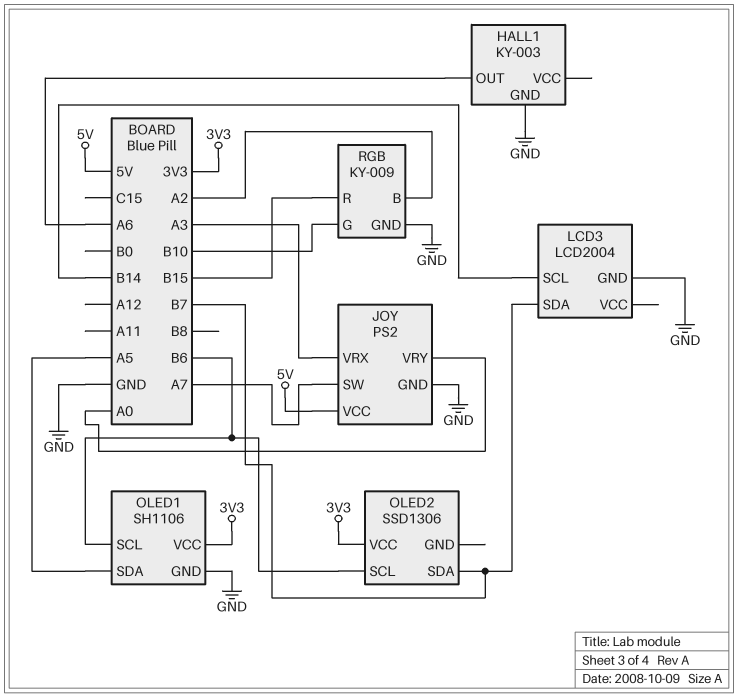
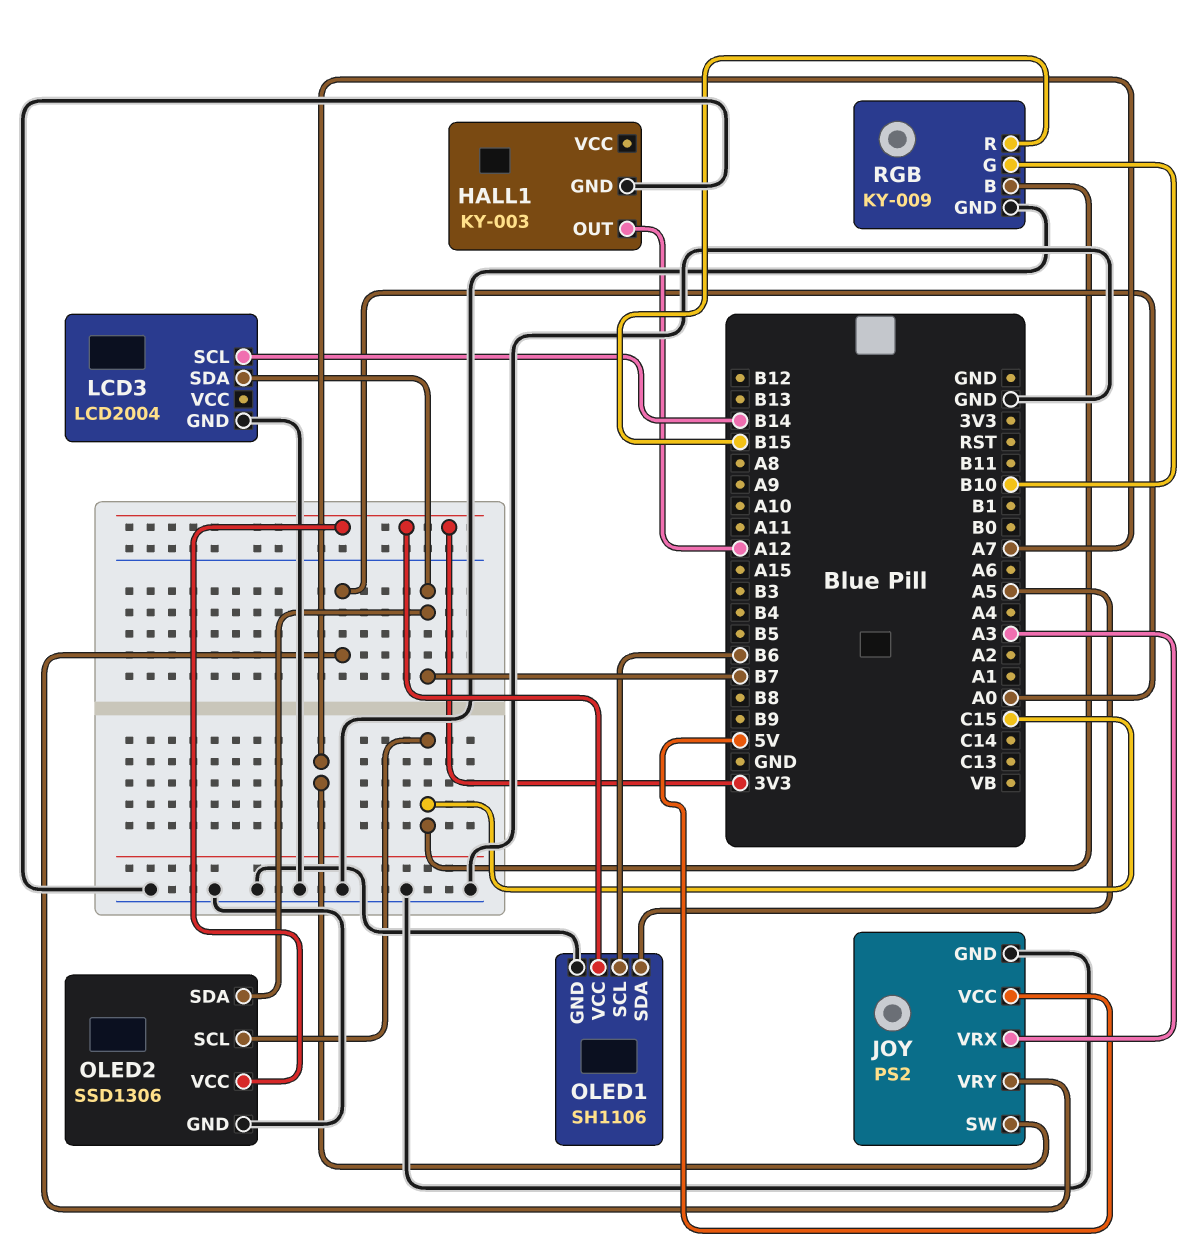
HALL1 pin OUT: A6 -> A12
OLED2 pin GND: none -> GND
OLED2 pin SCL: B6 -> C15
RGB pin B: A2 -> C15

